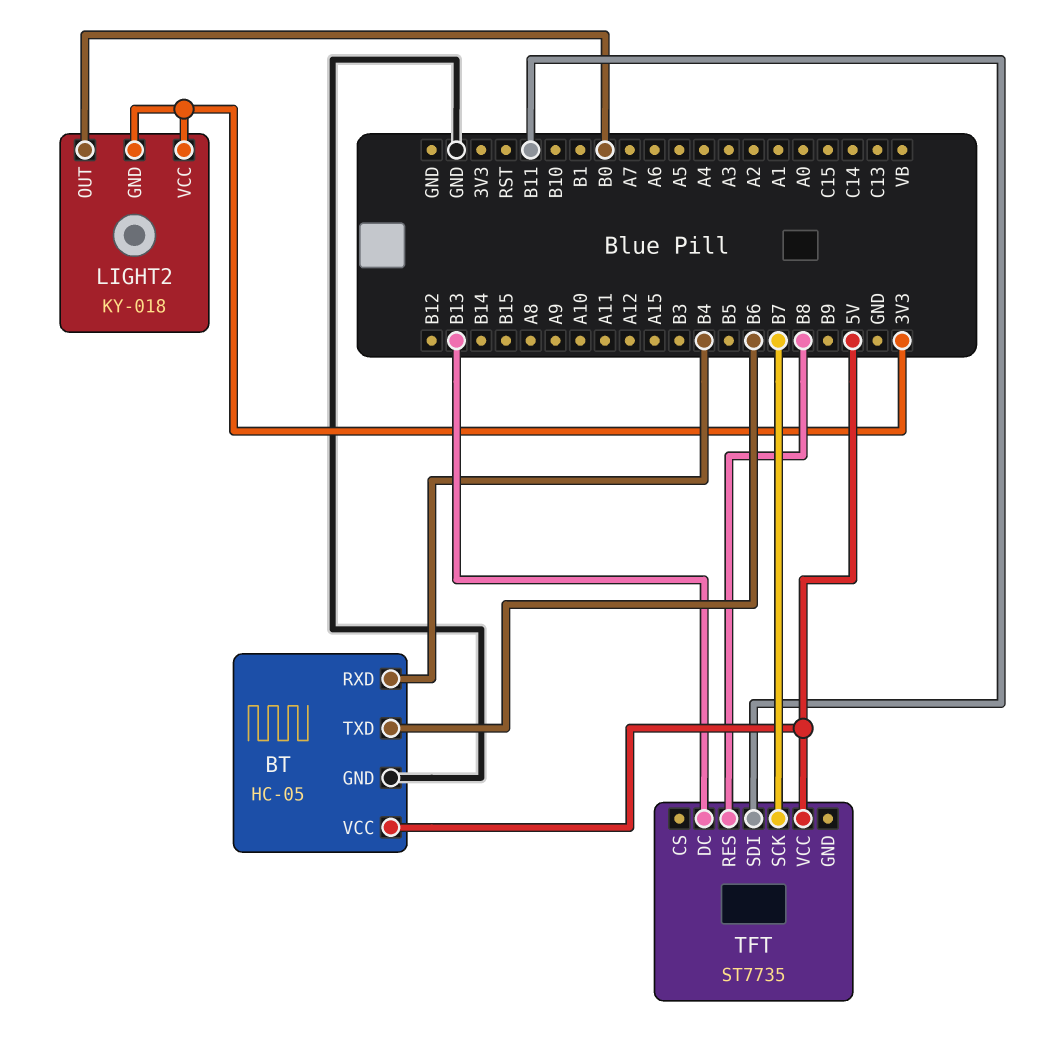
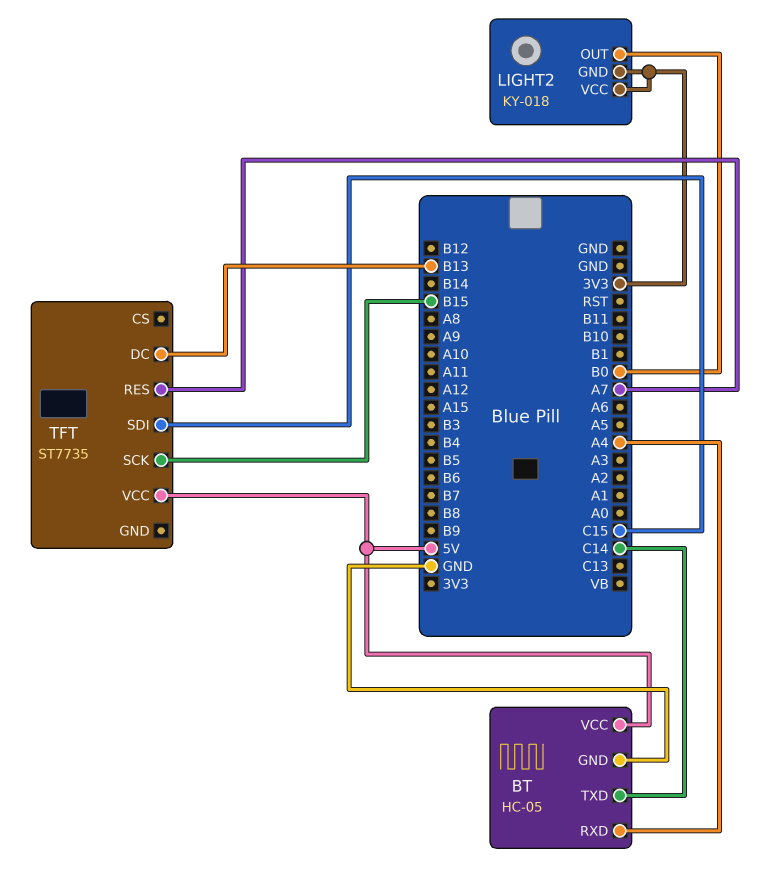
BT pin RXD: B4 -> A4
BT pin TXD: B6 -> C14
TFT pin RES: B8 -> A7
TFT pin SCK: B7 -> B15
TFT pin SDI: B11 -> C15

